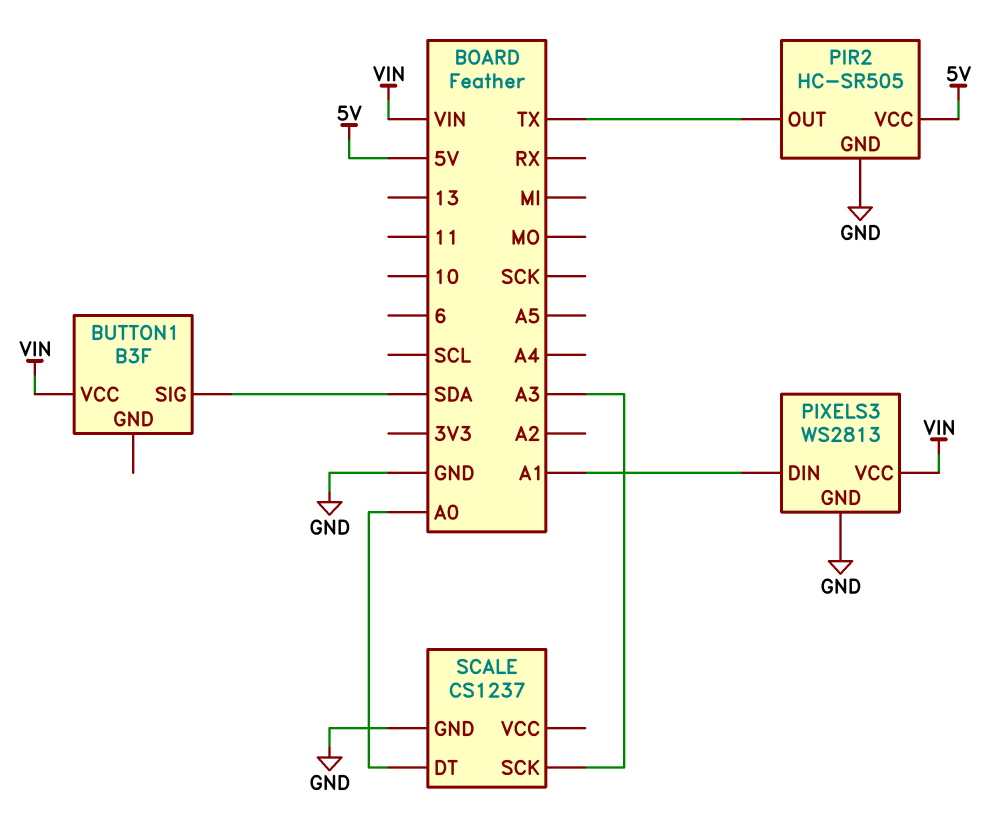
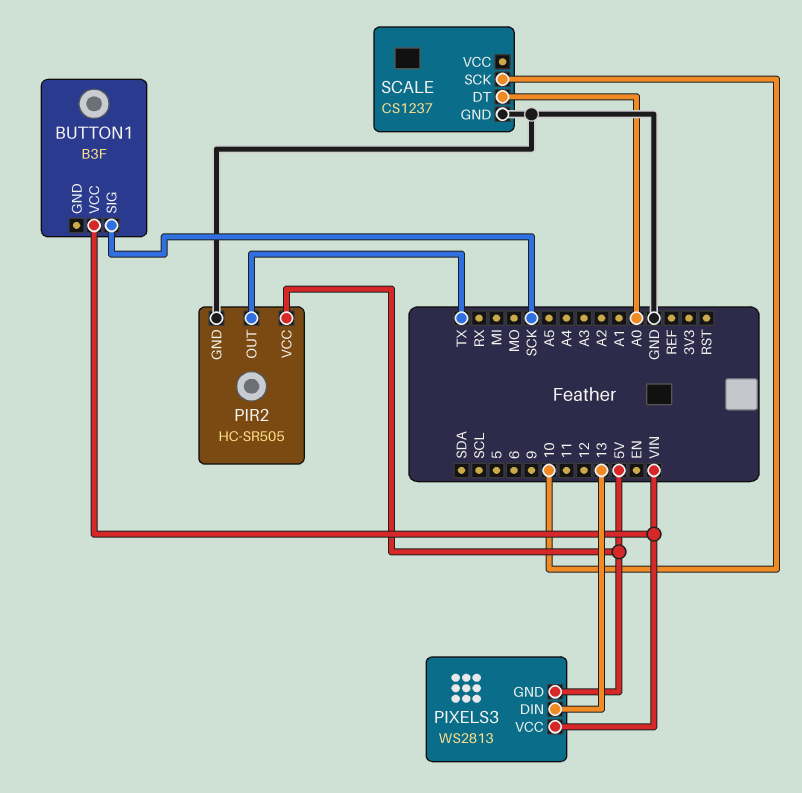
BUTTON1 pin SIG: SDA -> SCK
PIXELS3 pin DIN: A1 -> 13
PIXELS3 pin GND: GND -> 5V
SCALE pin SCK: A3 -> 10

